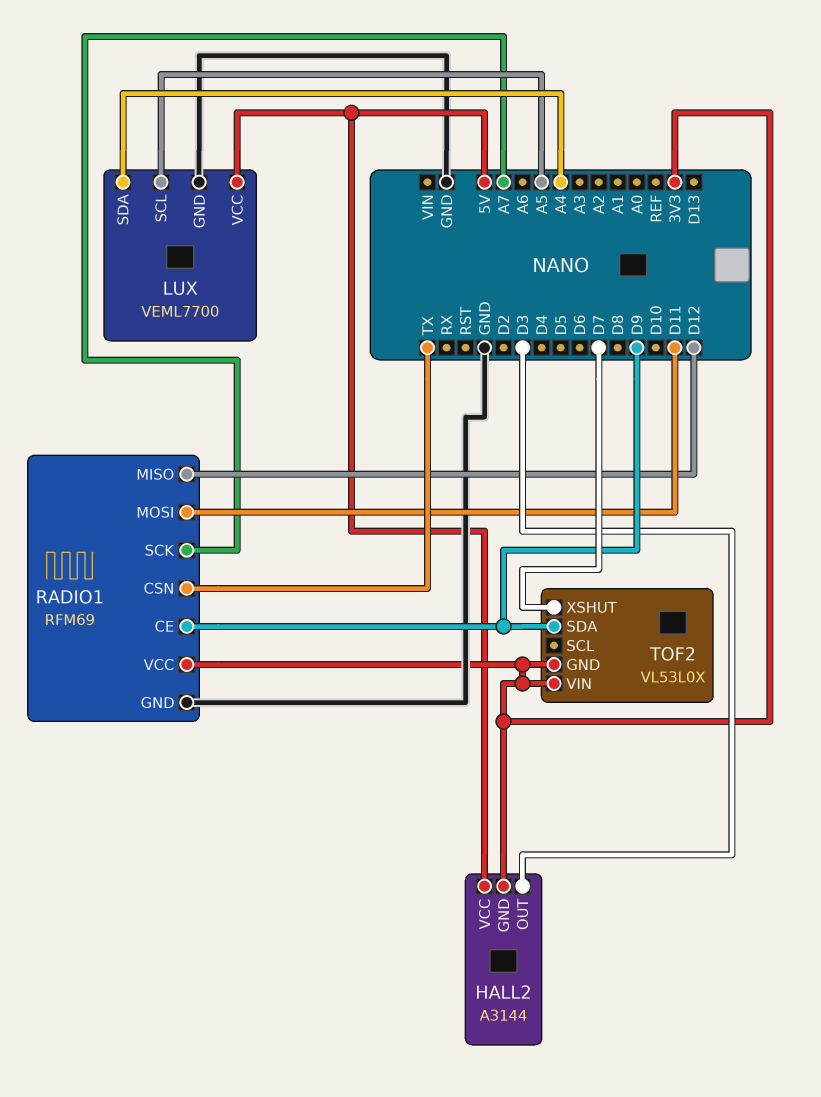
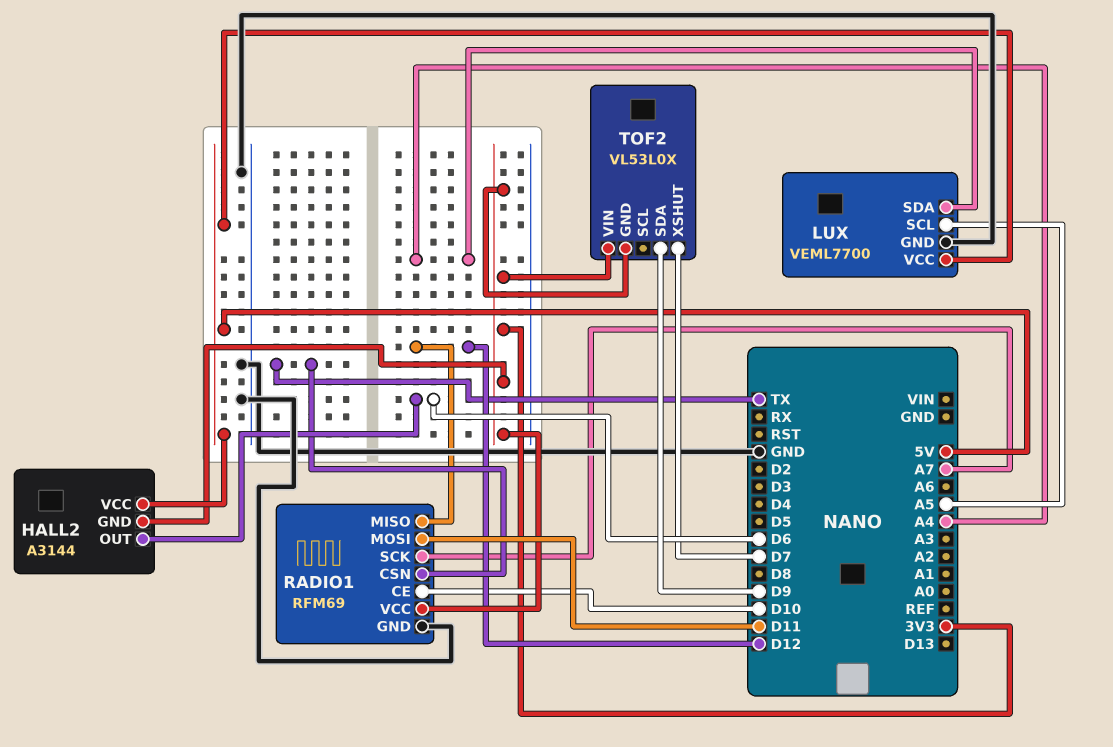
HALL2 pin OUT: D3 -> D6
RADIO1 pin CE: D9 -> D10

